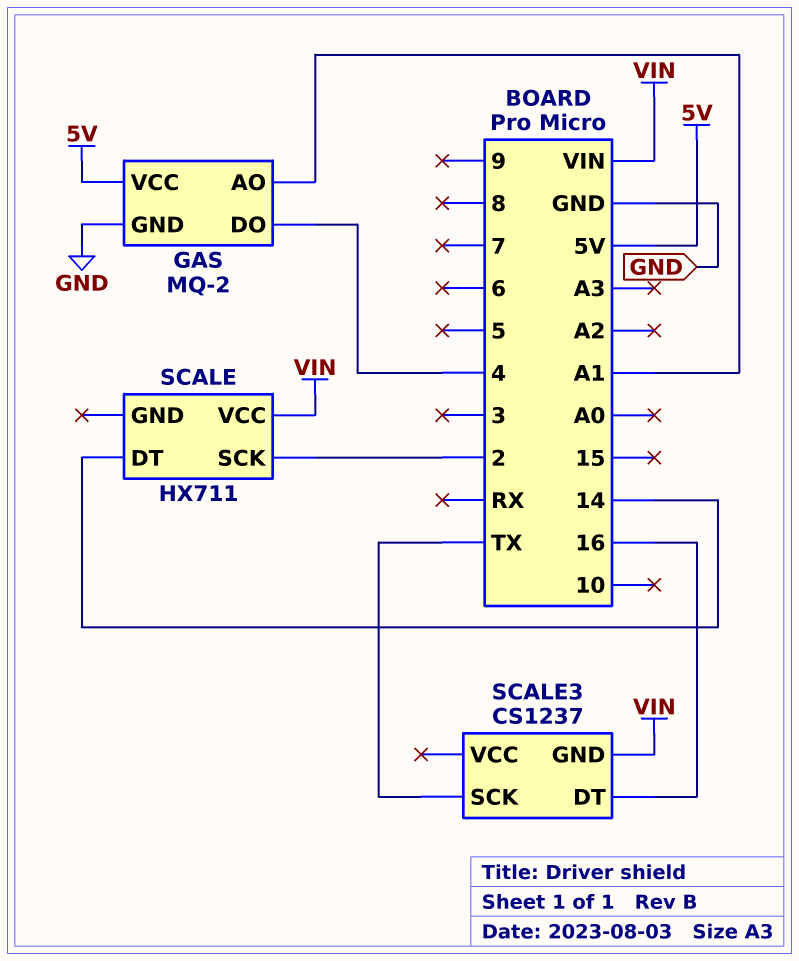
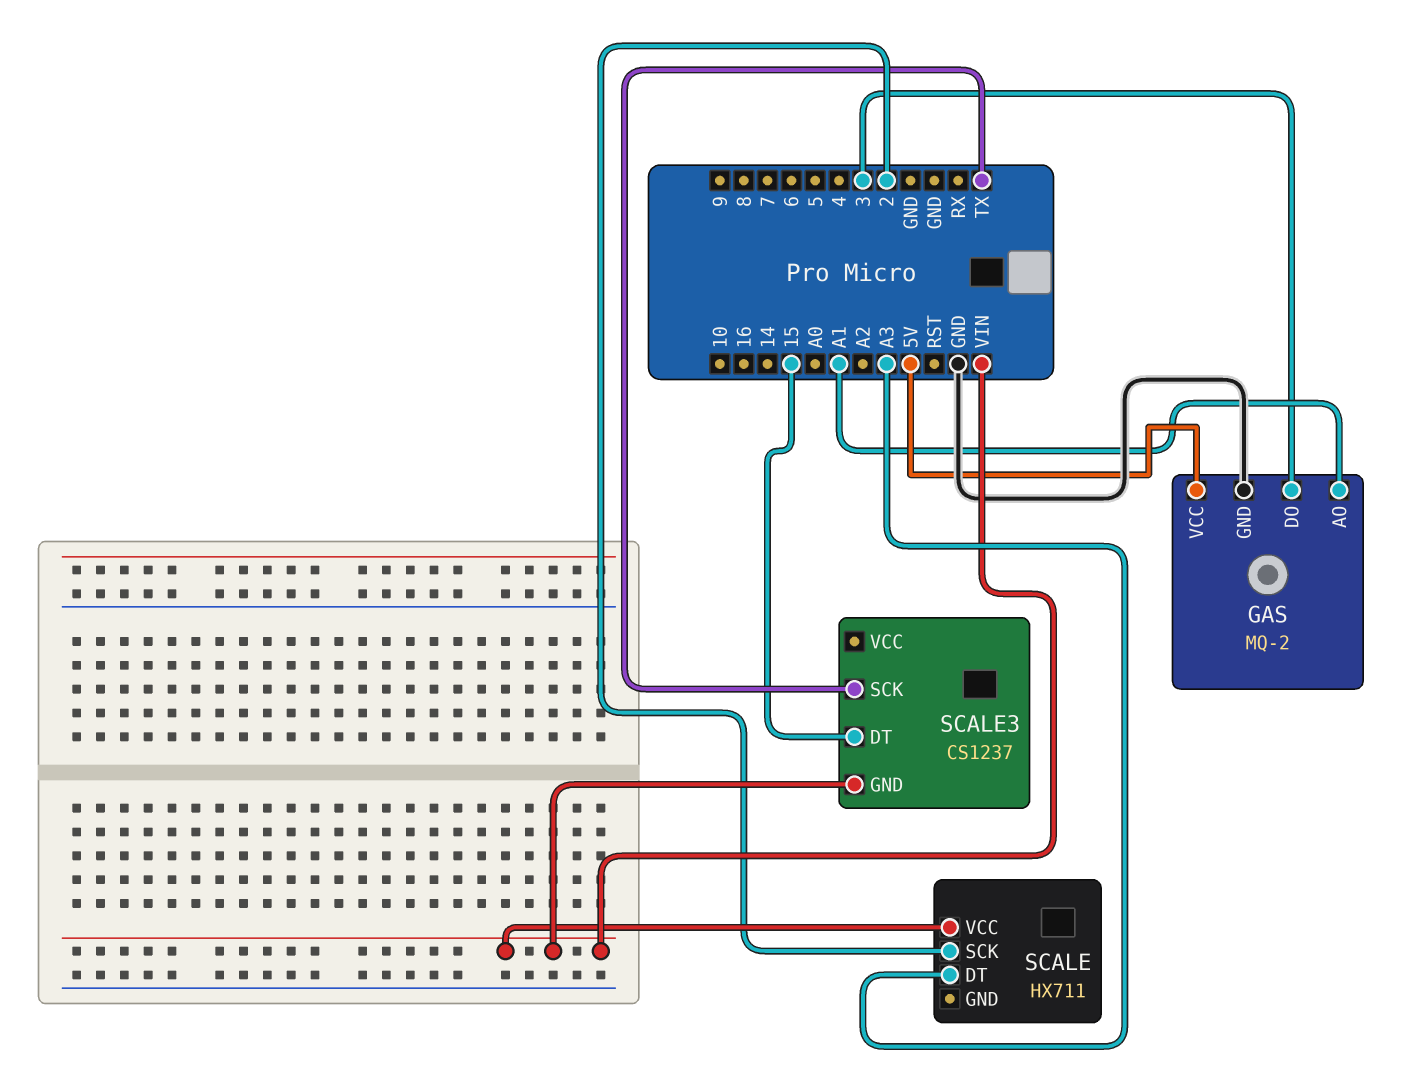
GAS pin DO: 4 -> 3
SCALE pin DT: 14 -> A3
SCALE3 pin DT: 16 -> 15

